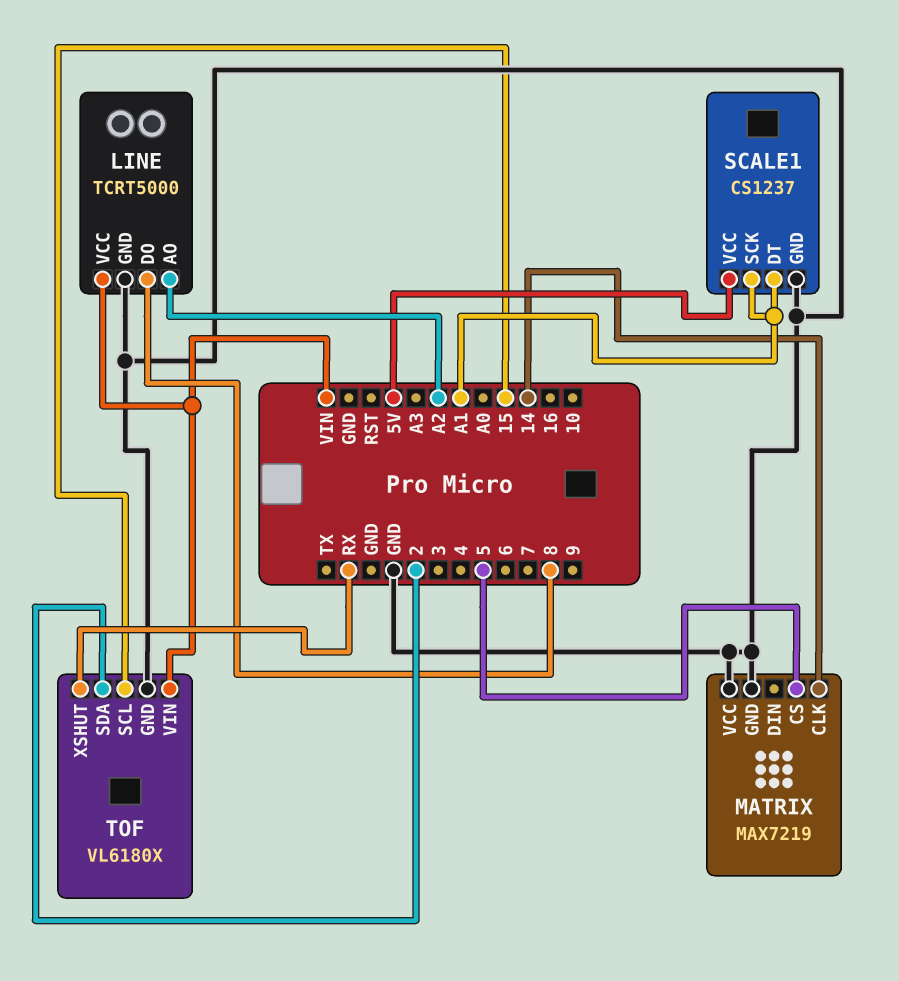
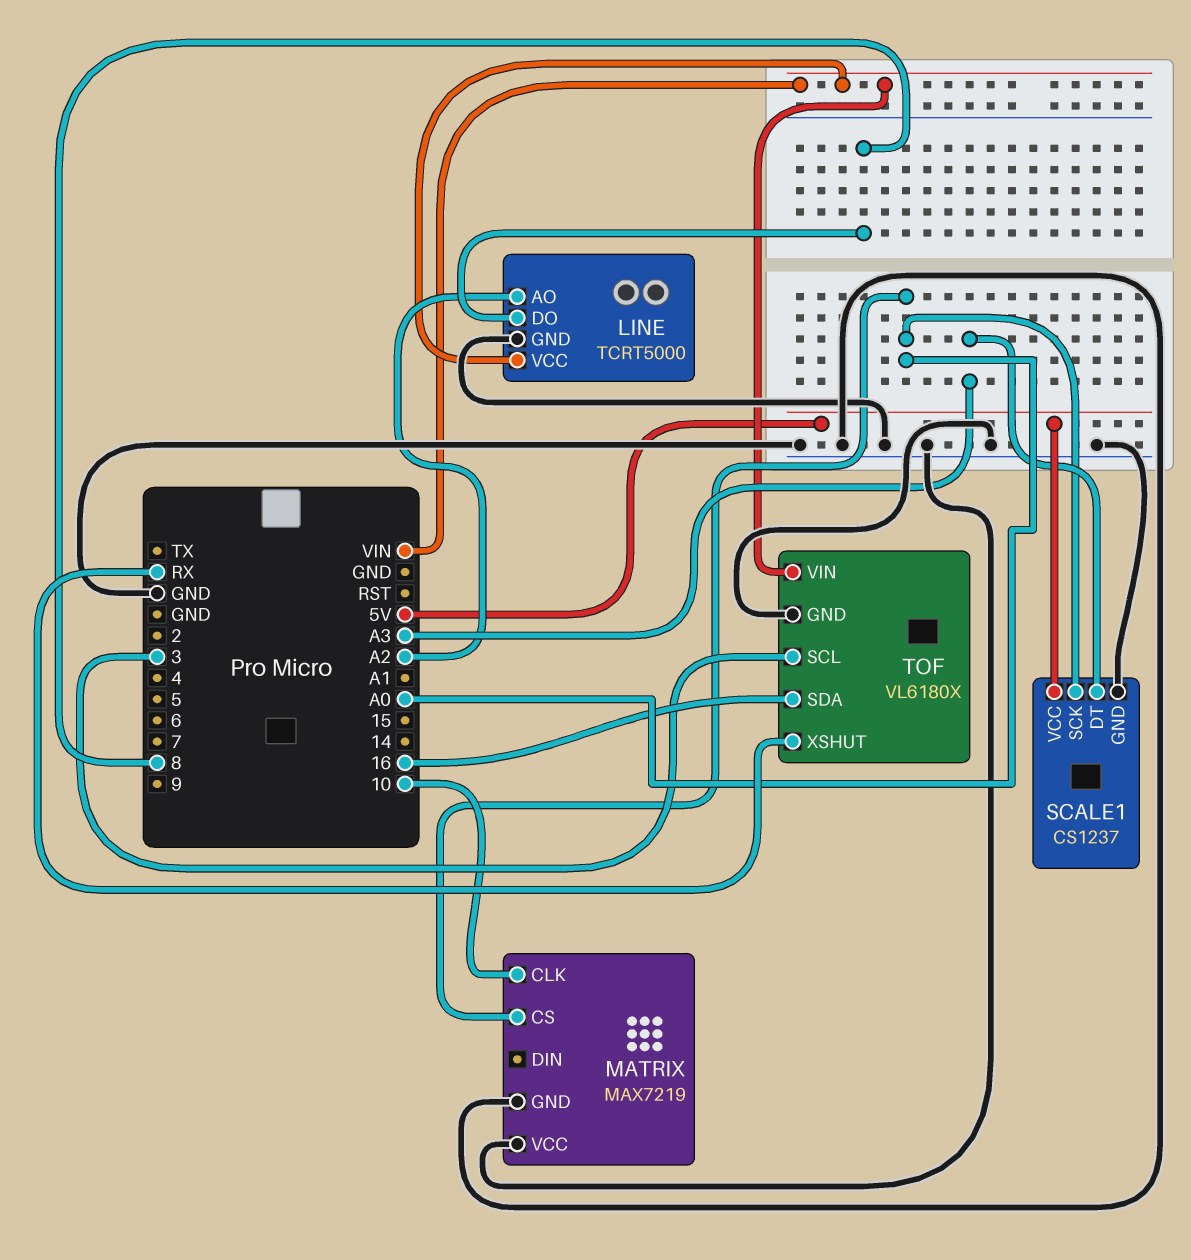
MATRIX pin CLK: 14 -> 10
MATRIX pin CS: 5 -> A0
SCALE1 pin DT: A1 -> A3
SCALE1 pin SCK: A1 -> A0
TOF pin SCL: 15 -> 3
TOF pin SDA: 2 -> 16

